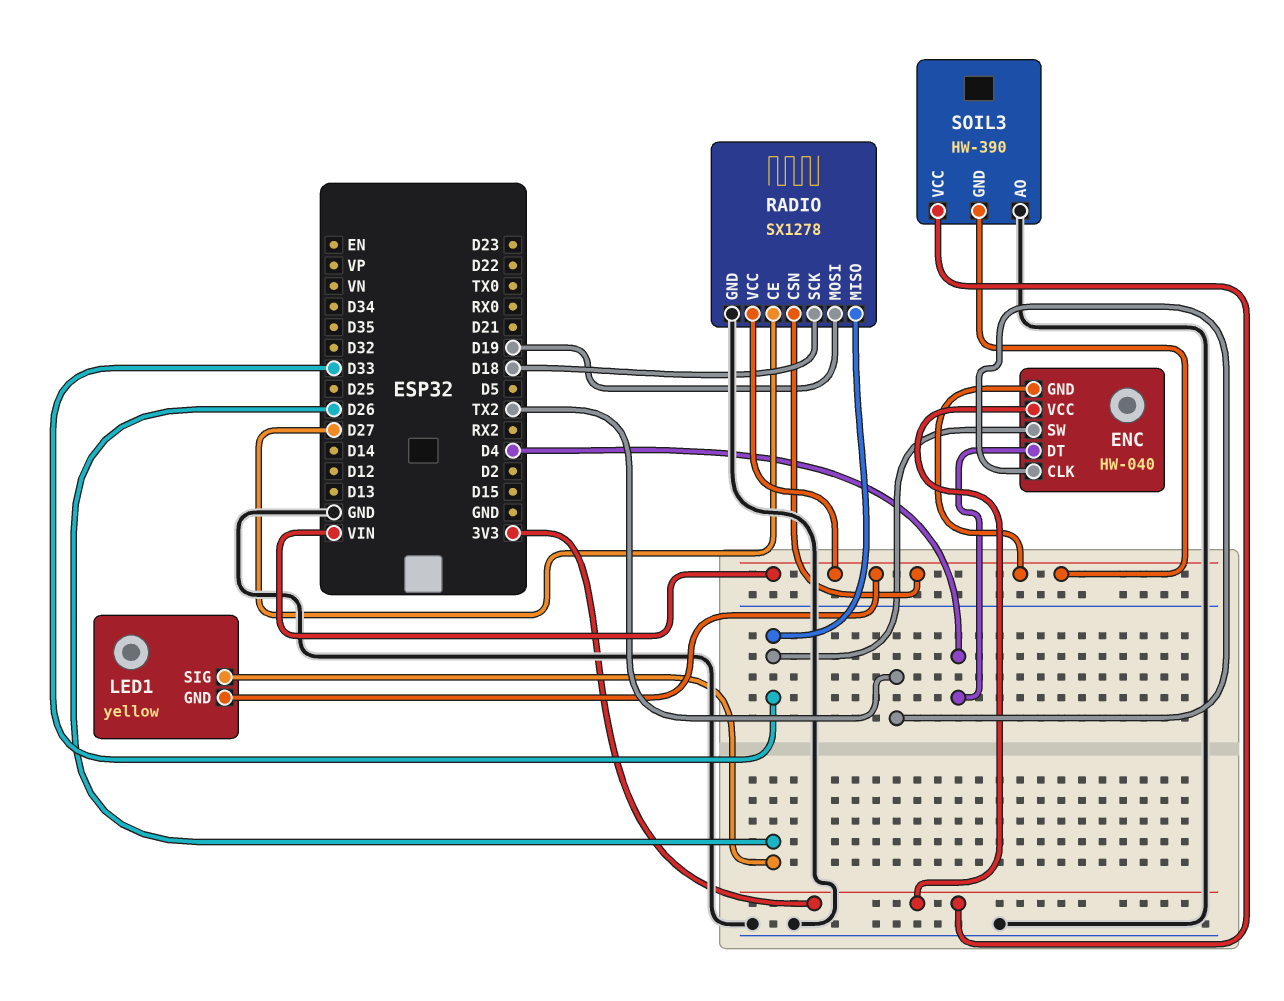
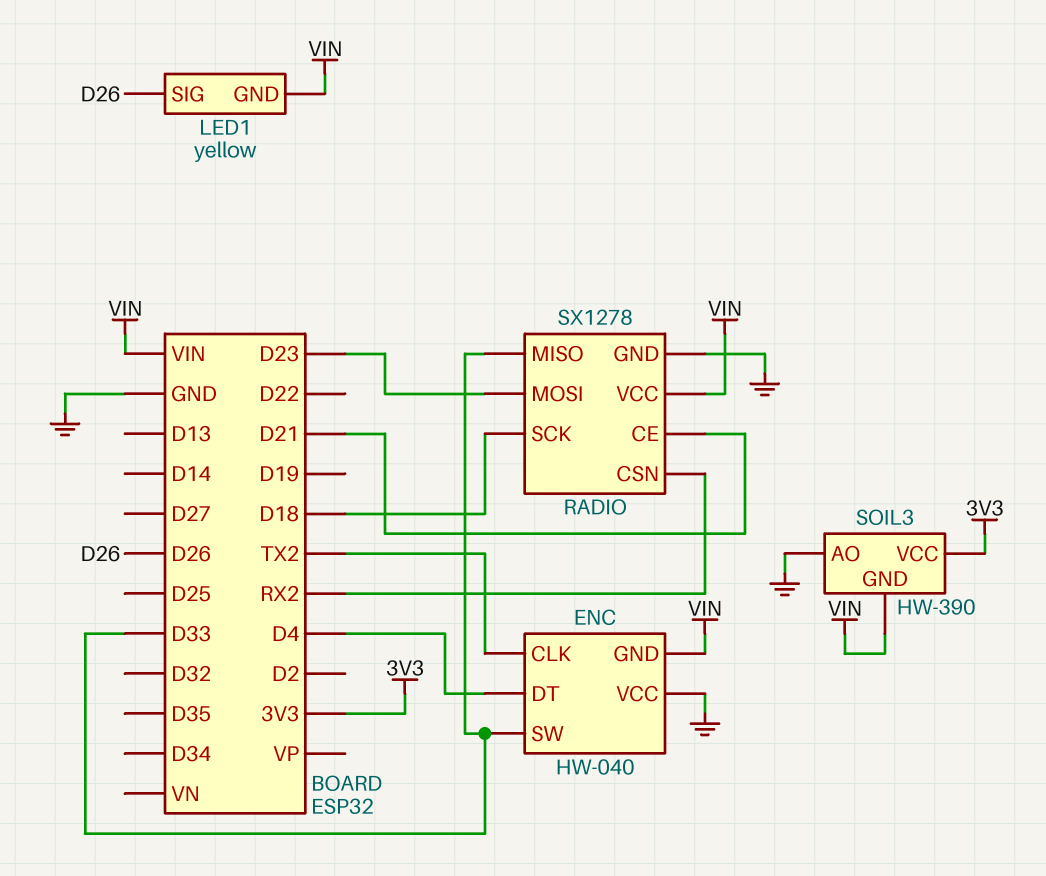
ENC pin VCC: 3V3 -> GND
RADIO pin CE: D27 -> D21
RADIO pin CSN: VIN -> RX2
RADIO pin MOSI: D19 -> D23

